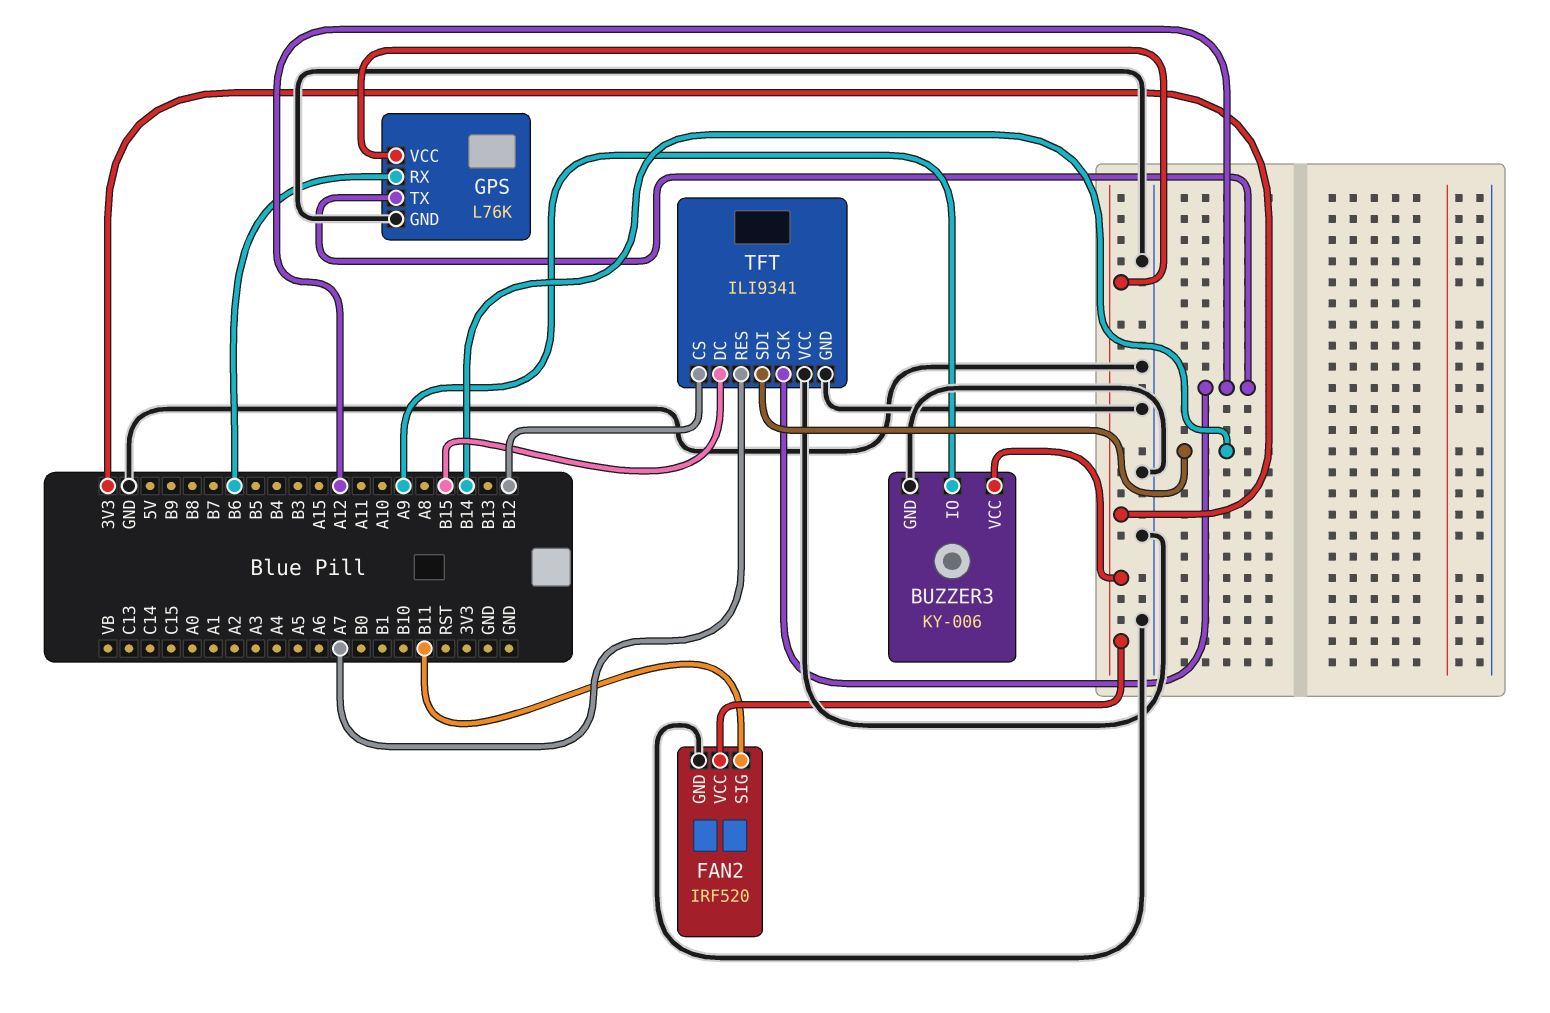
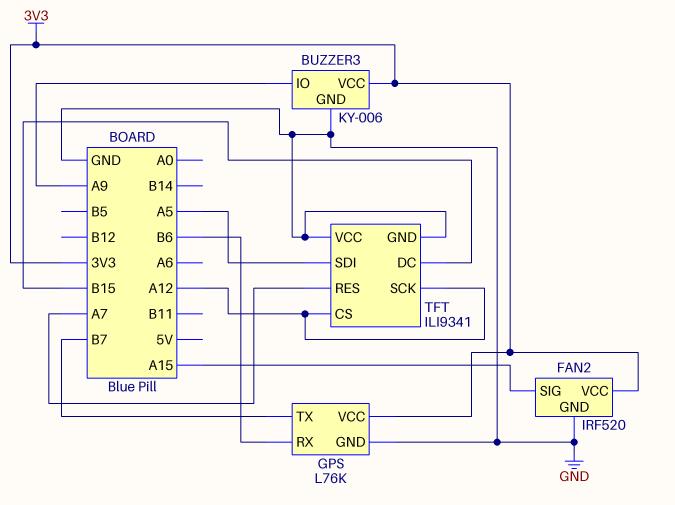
FAN2 pin SIG: B11 -> A15
GPS pin TX: A12 -> B7
TFT pin CS: B12 -> A12
TFT pin SDI: B14 -> A5

